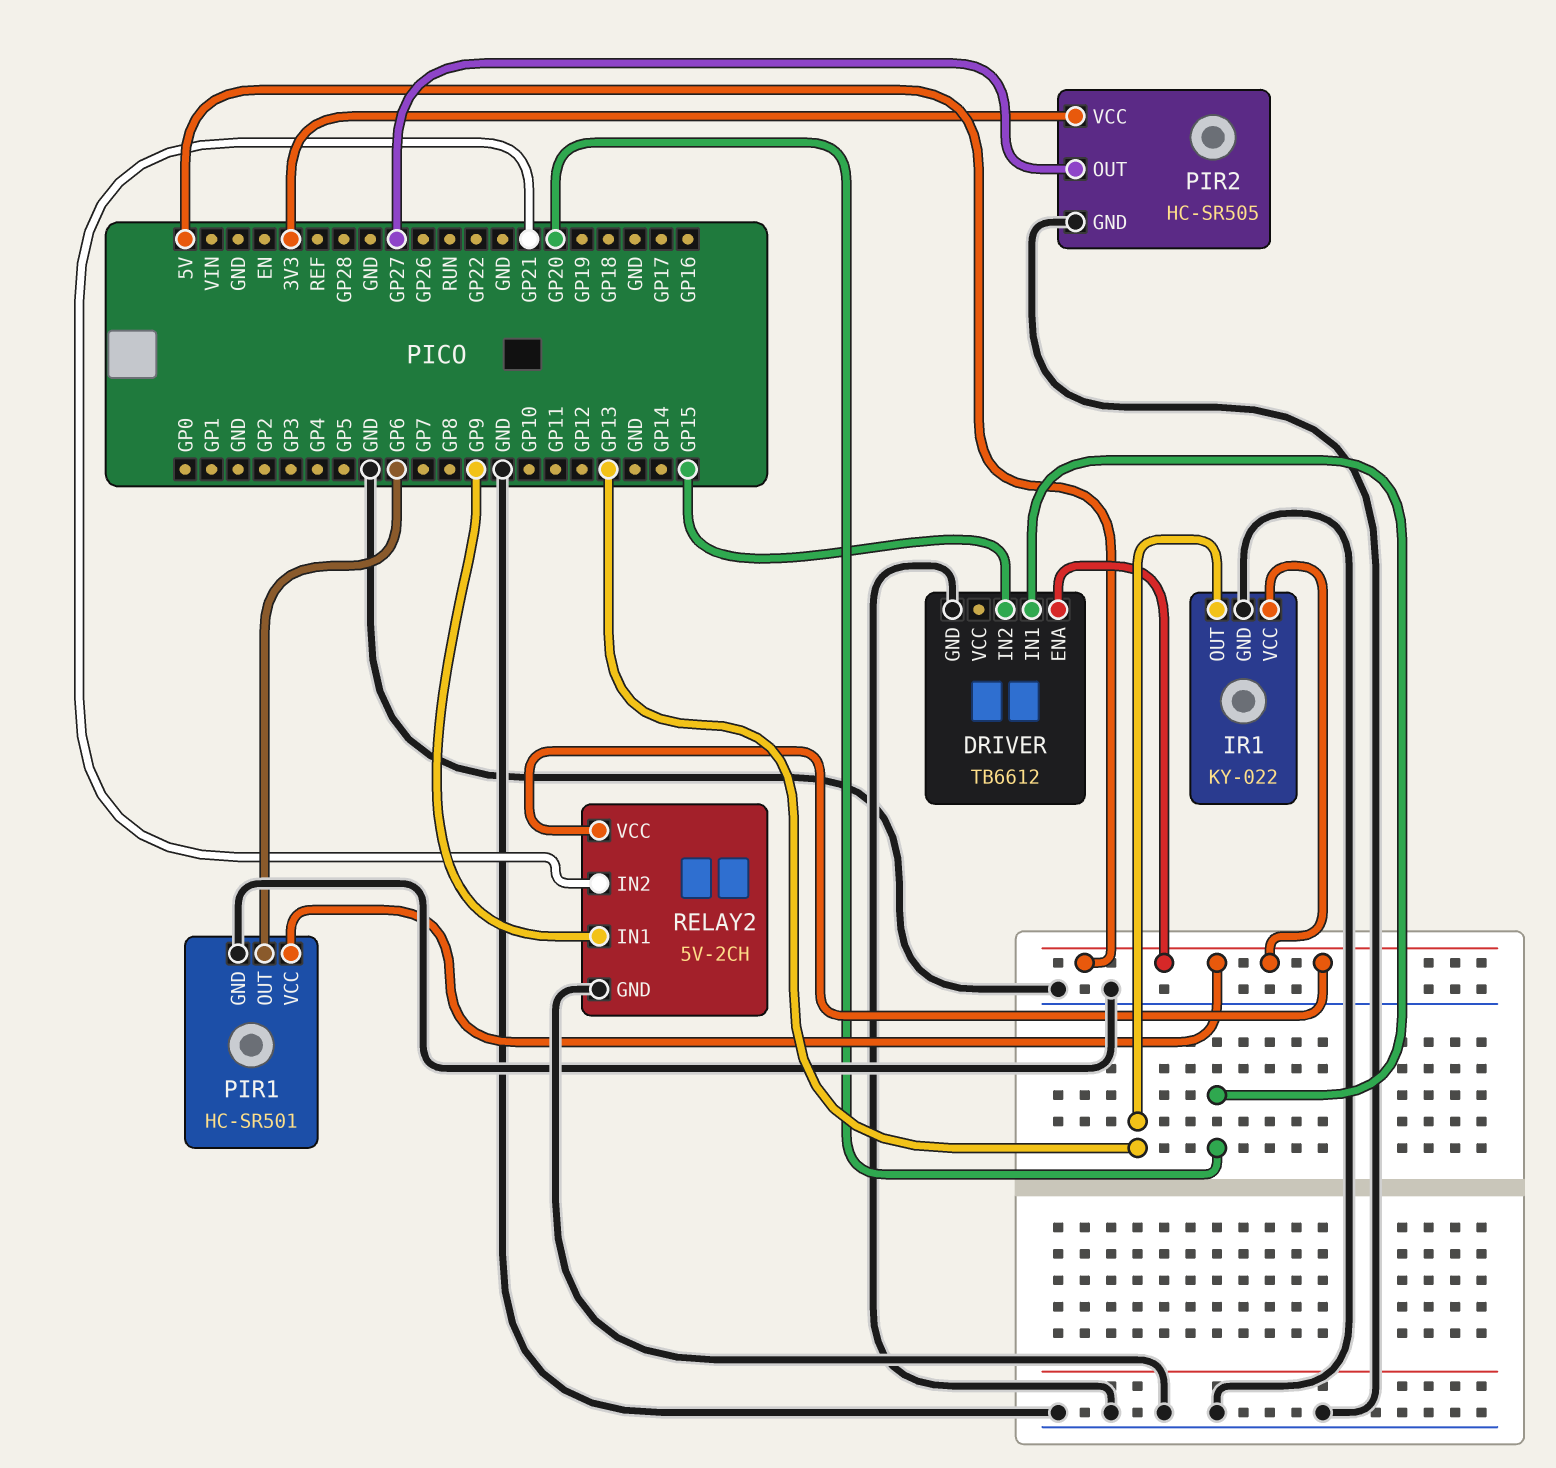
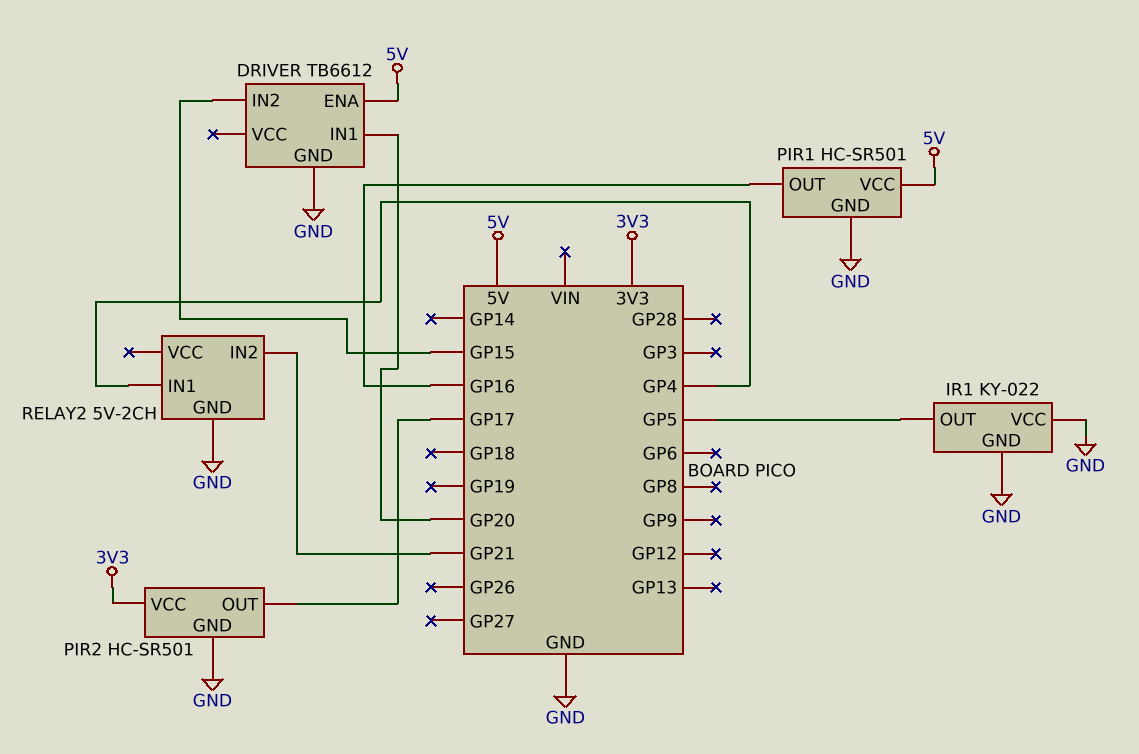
IR1 pin OUT: GP13 -> GP5
IR1 pin VCC: 5V -> GND
PIR1 pin OUT: GP6 -> GP16
PIR2: HC-SR505 -> HC-SR501
PIR2 pin OUT: GP27 -> GP17
RELAY2 pin IN1: GP9 -> GP4
RELAY2 pin VCC: 5V -> none

